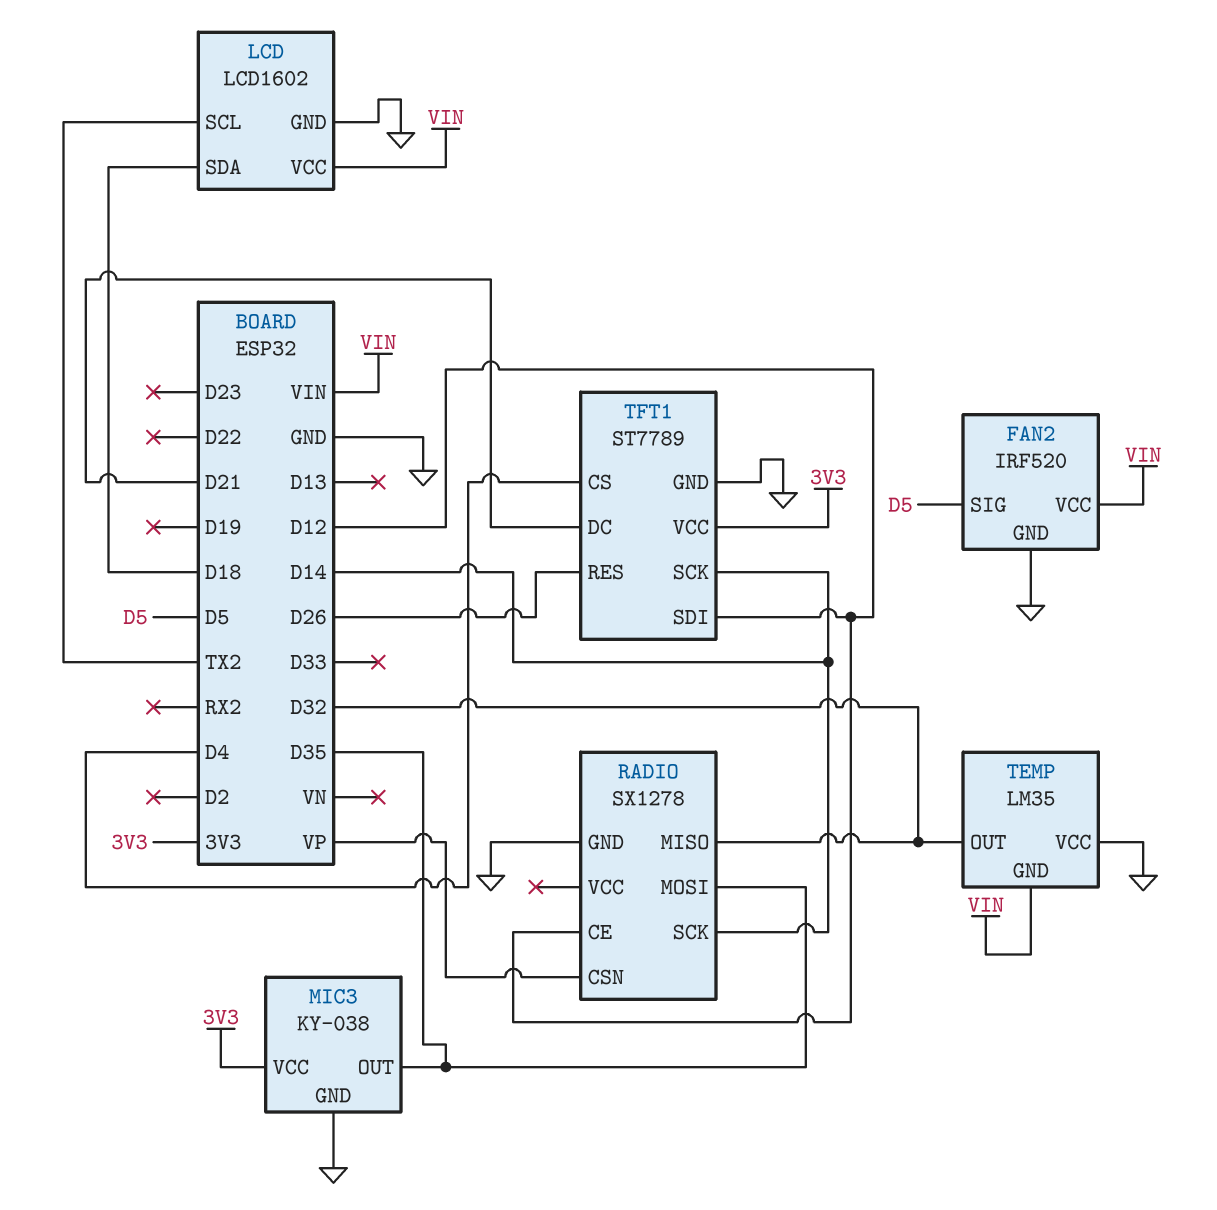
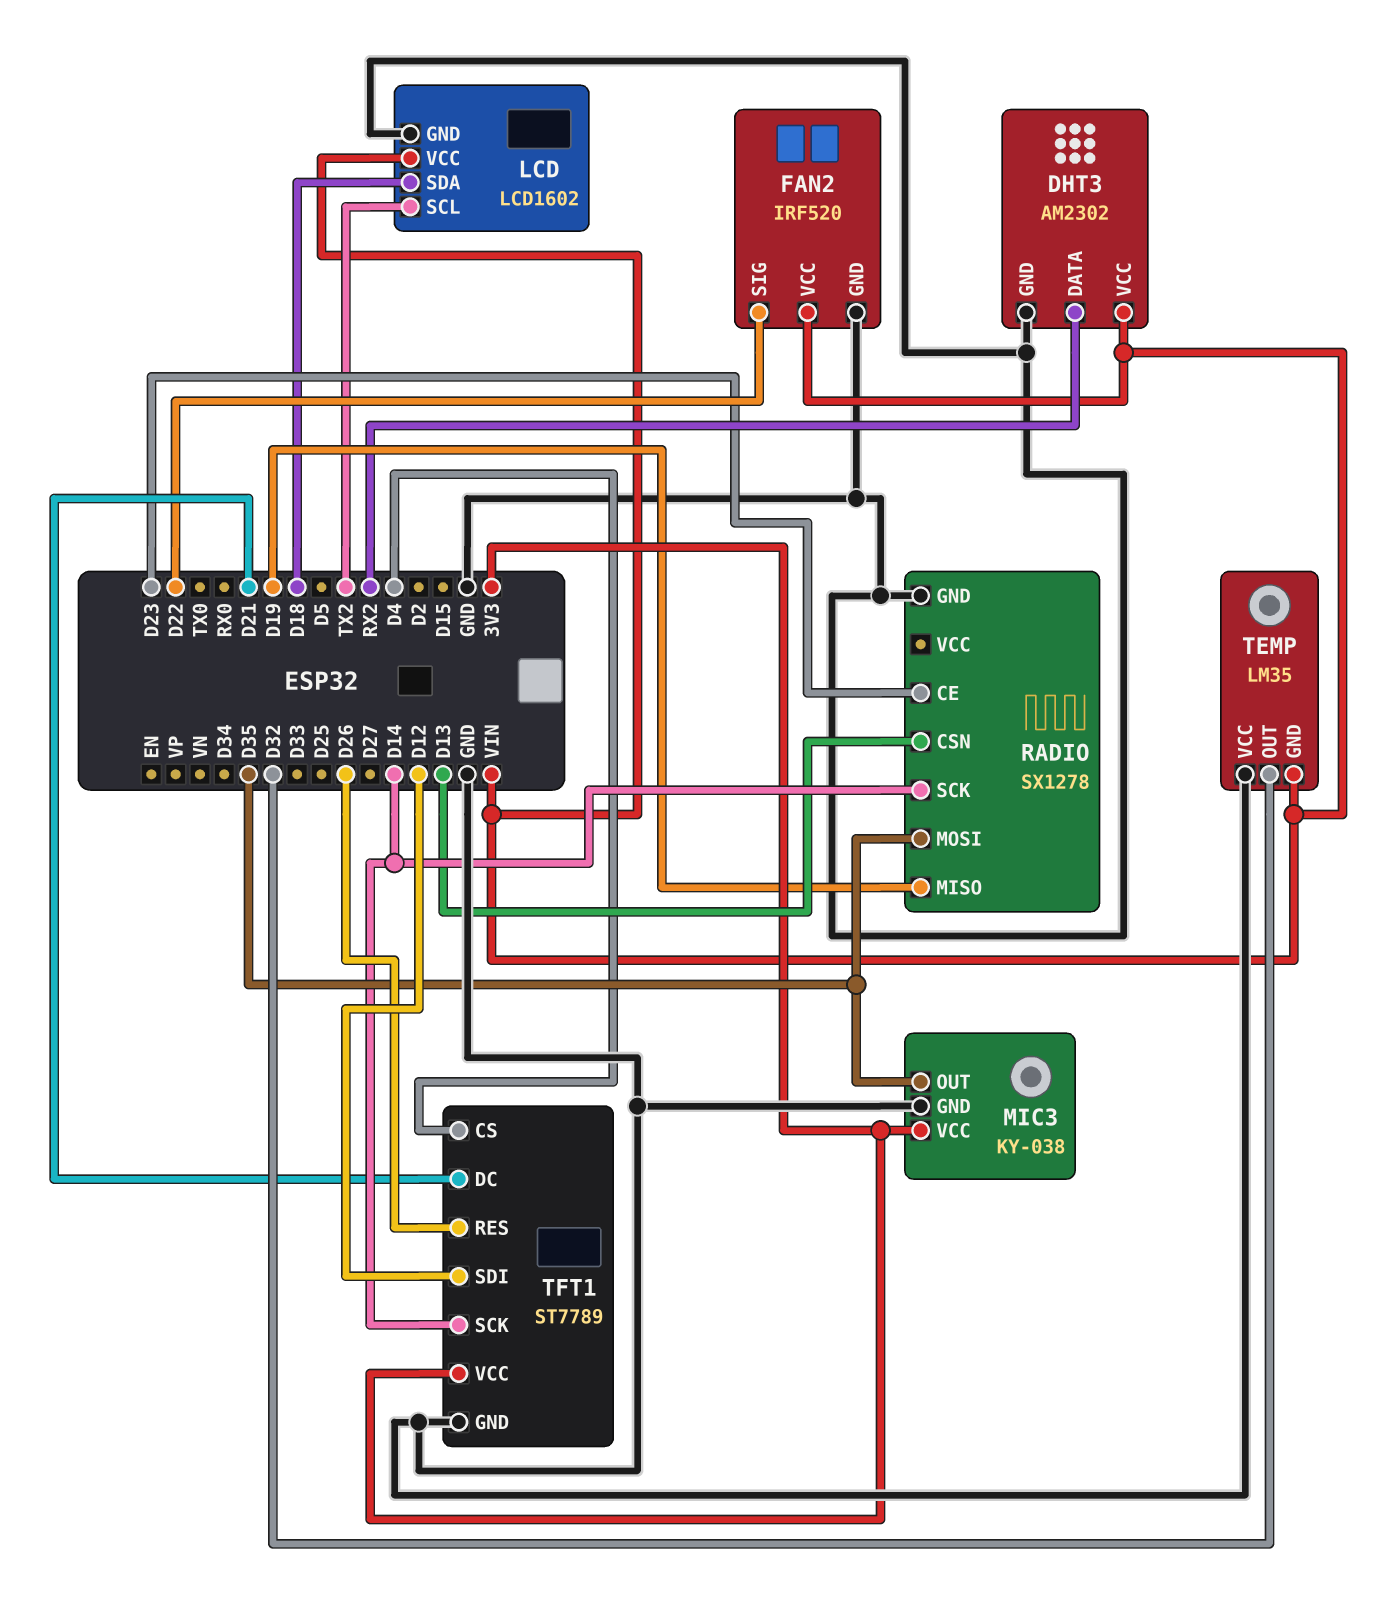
DHT3: none -> AM2302
DHT3 pin DATA: none -> RX2
DHT3 pin GND: none -> GND
DHT3 pin VCC: none -> VIN
FAN2 pin SIG: D5 -> D22
RADIO pin CE: D12 -> D23
RADIO pin CSN: VP -> D13
RADIO pin MISO: D32 -> D19

